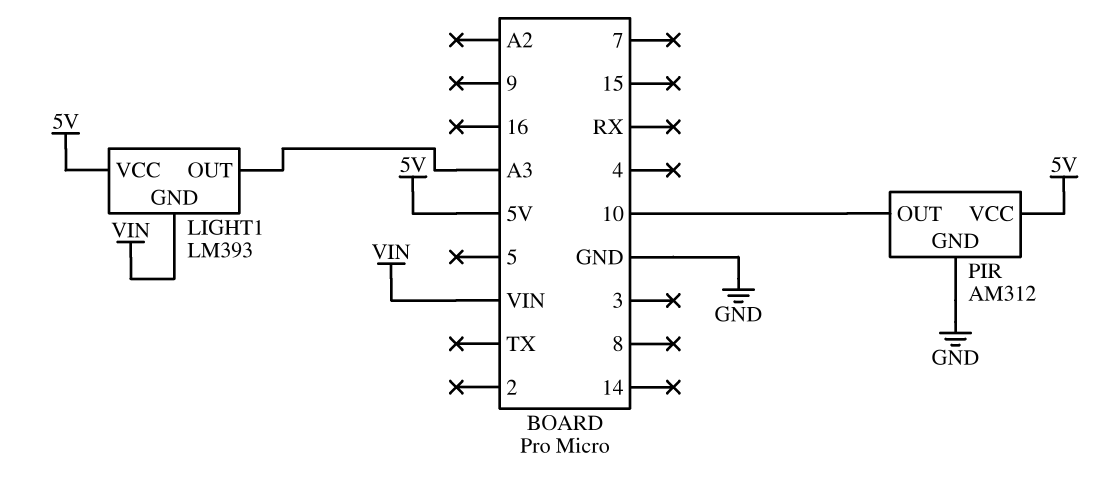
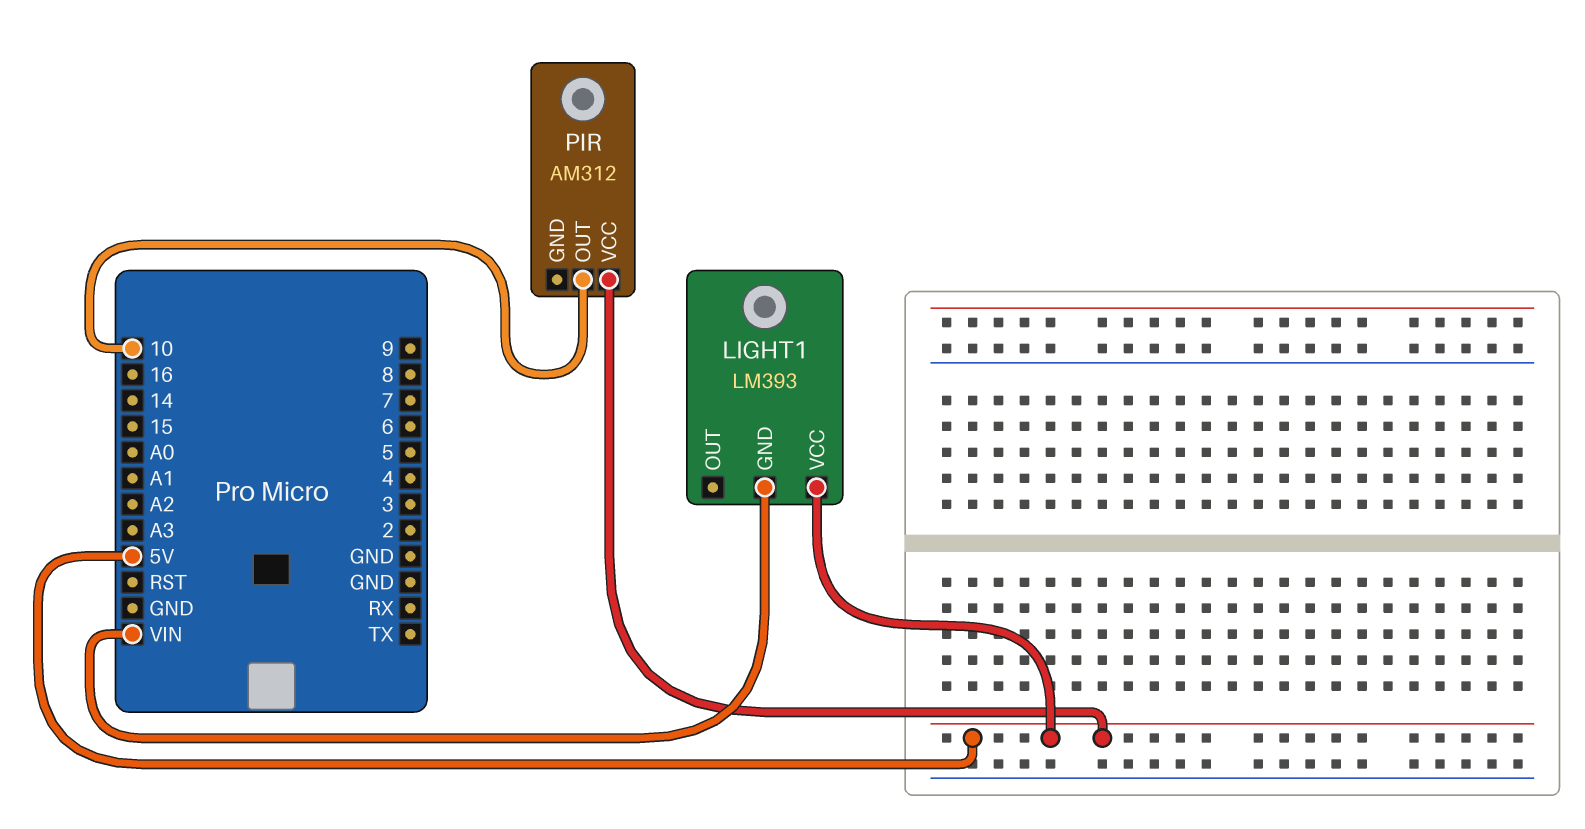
LIGHT1 pin OUT: A3 -> none
PIR pin GND: GND -> none

